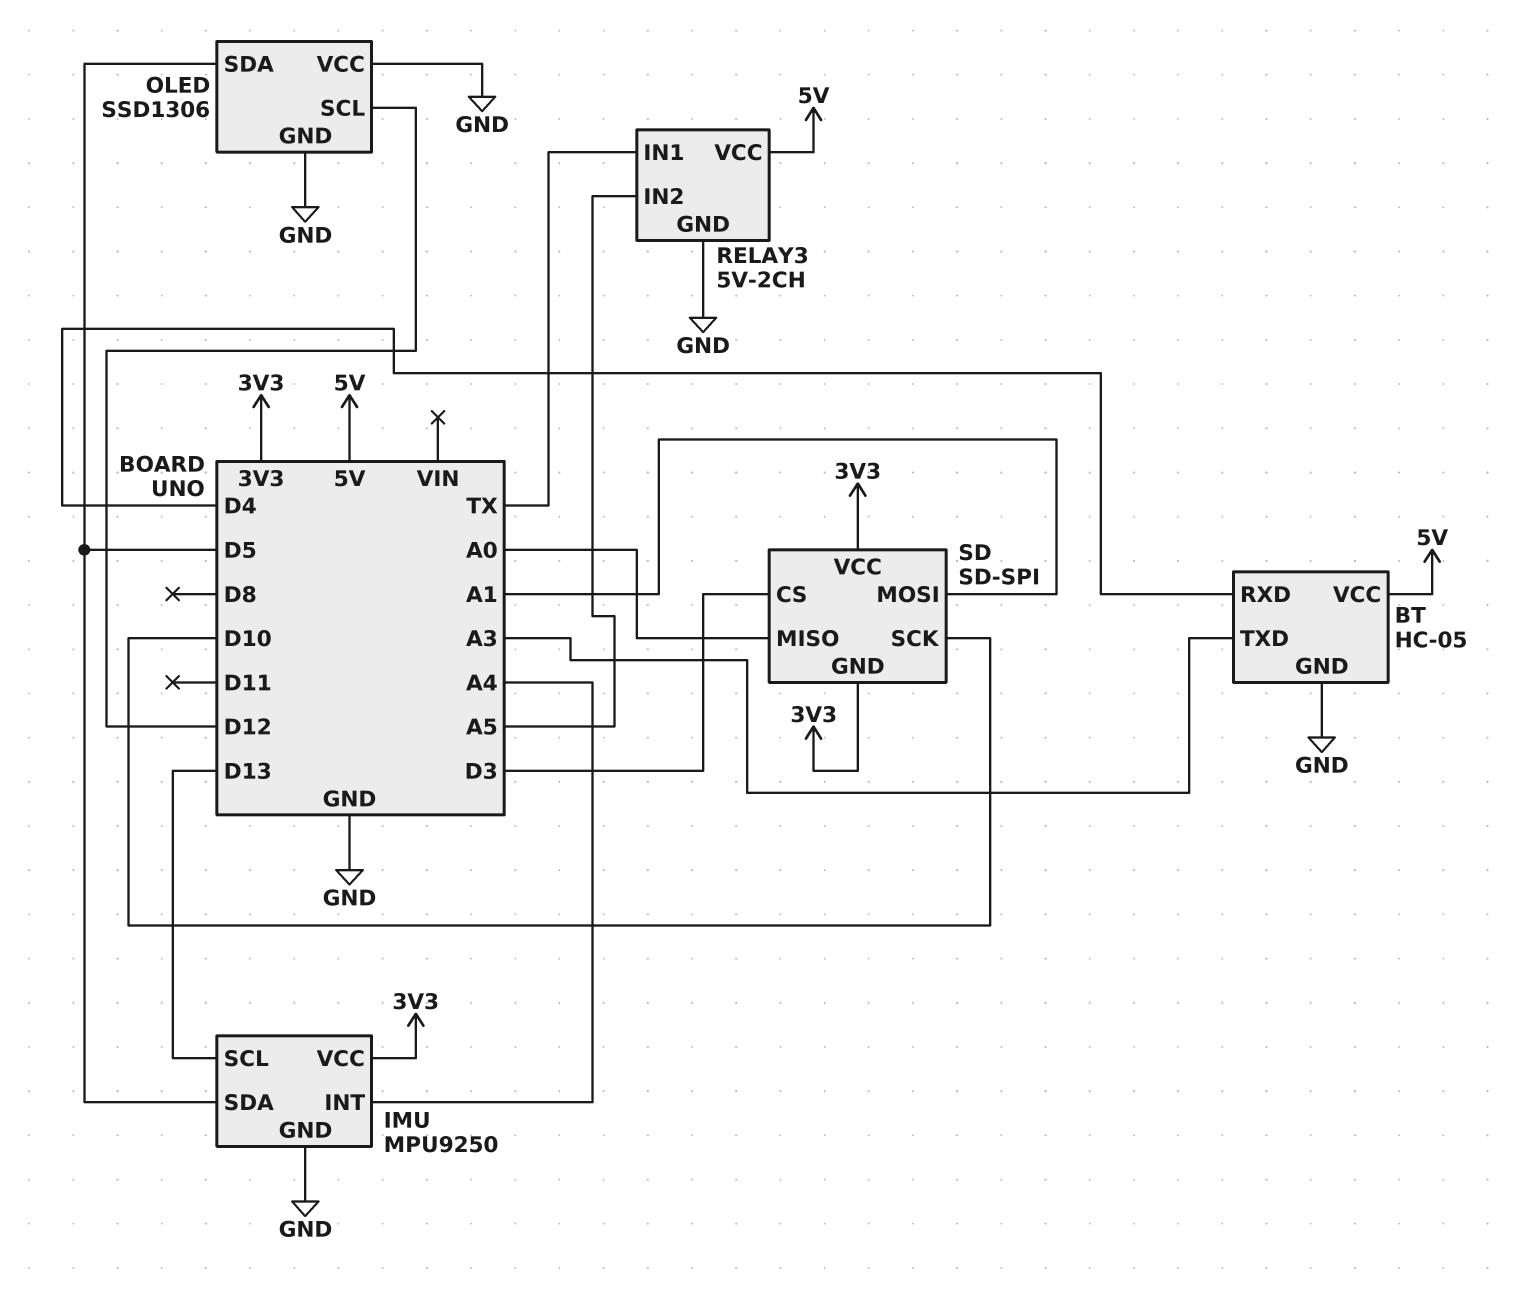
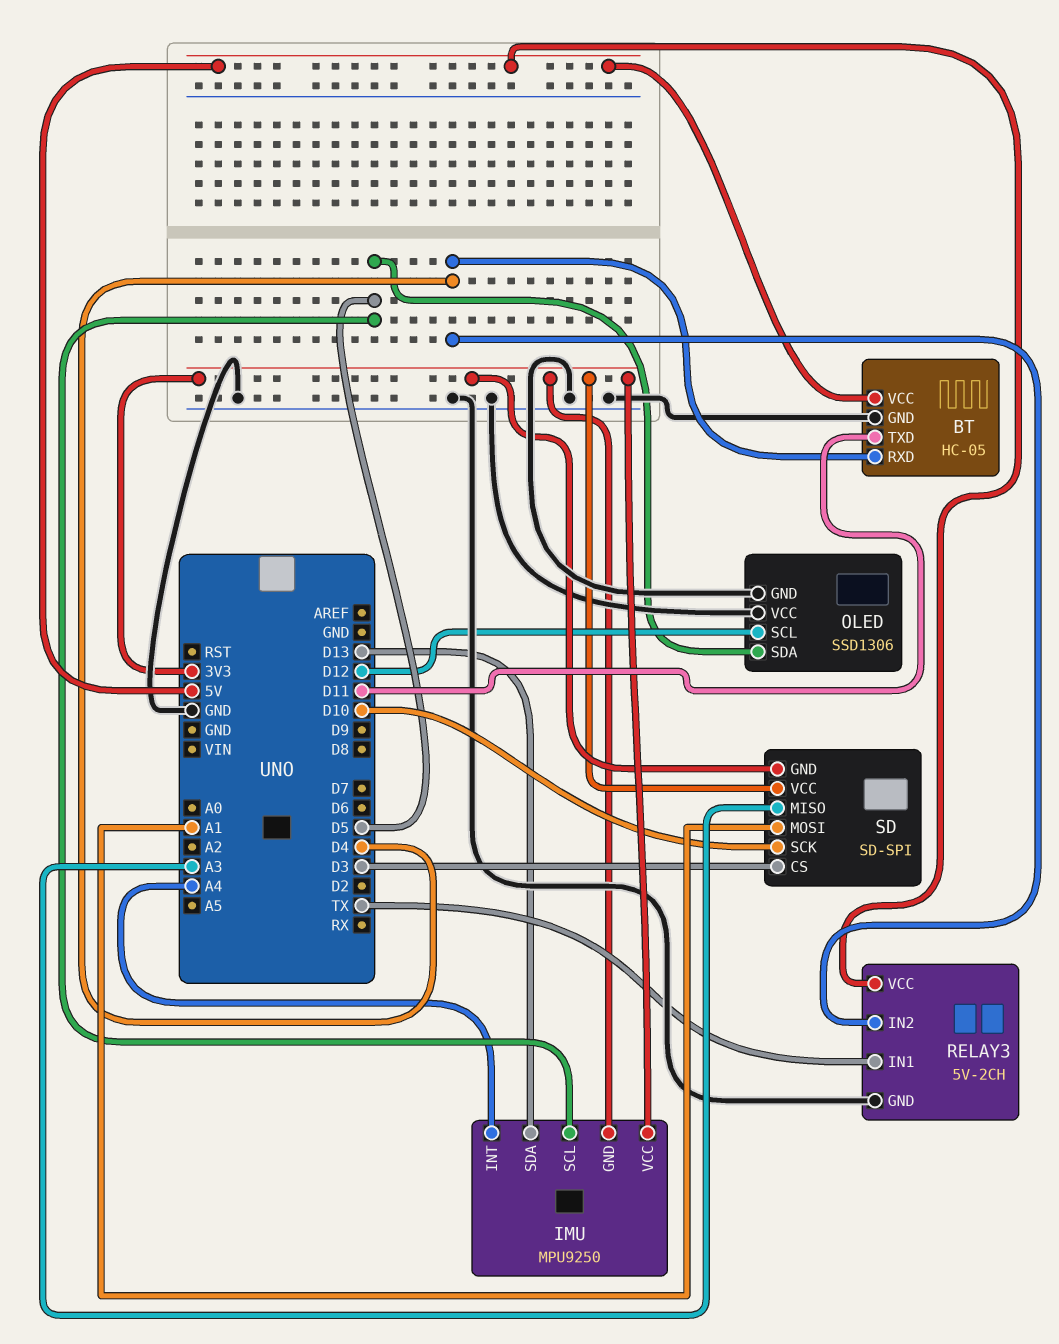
BT pin TXD: A3 -> D11
IMU pin GND: GND -> 3V3
IMU pin SCL: D13 -> D5
IMU pin SDA: D5 -> D13
RELAY3 pin IN2: A5 -> D4
SD pin MISO: A0 -> A3

